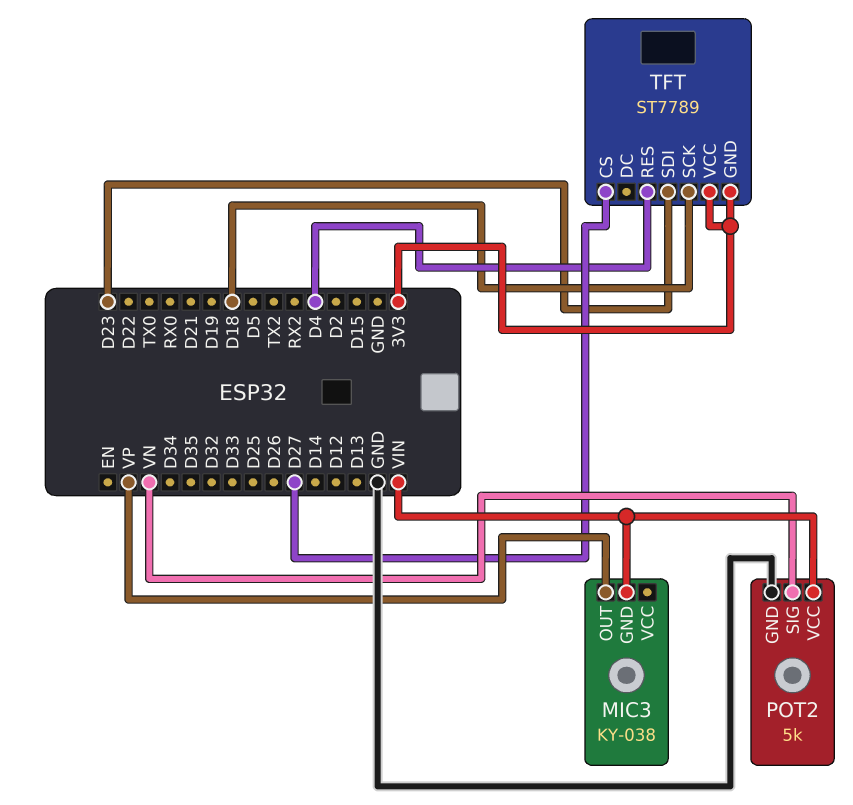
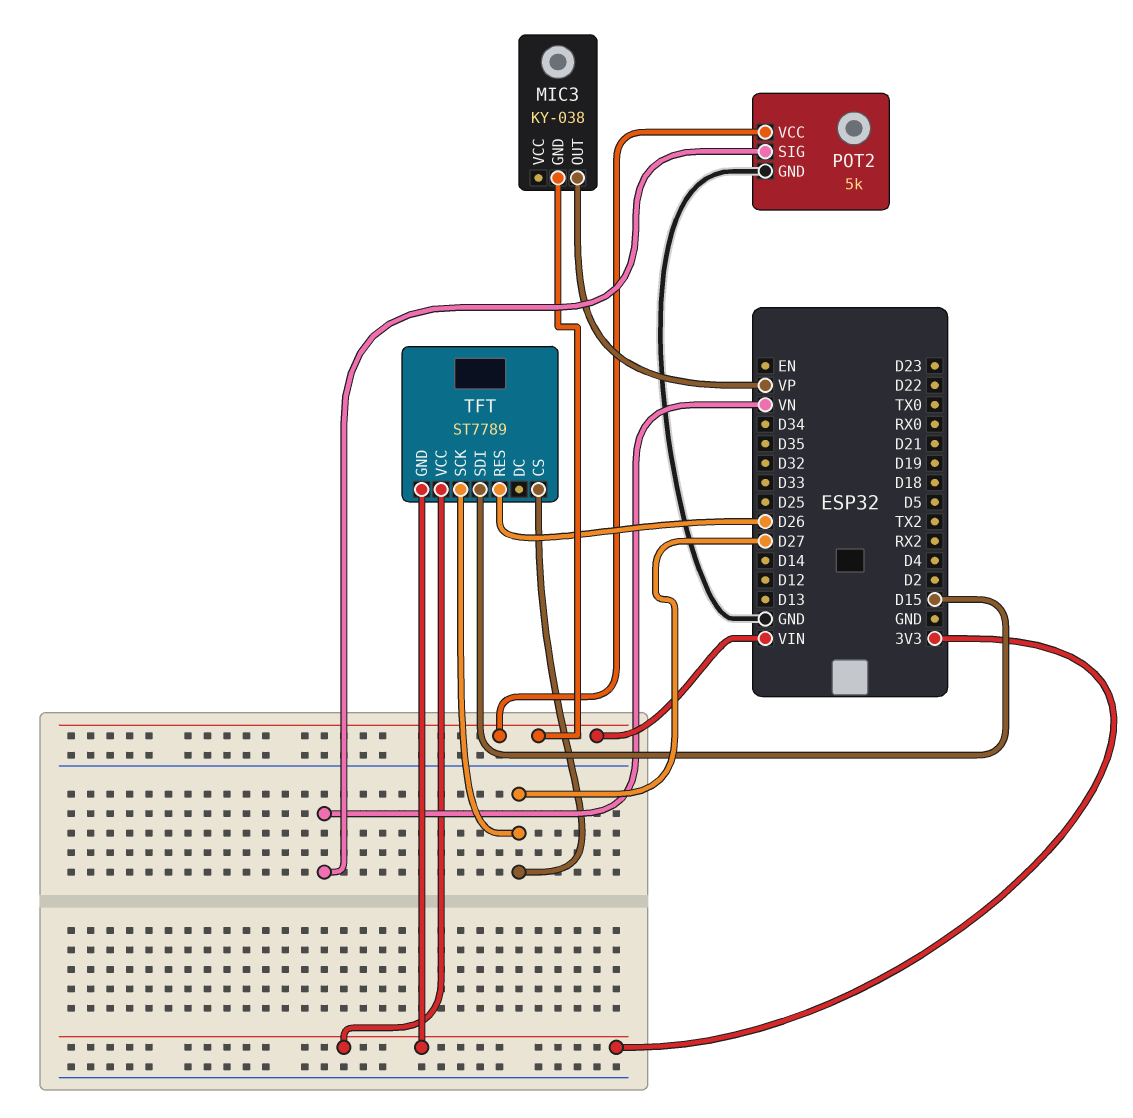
TFT pin RES: D4 -> D26
TFT pin SCK: D18 -> D27
TFT pin SDI: D23 -> D15

